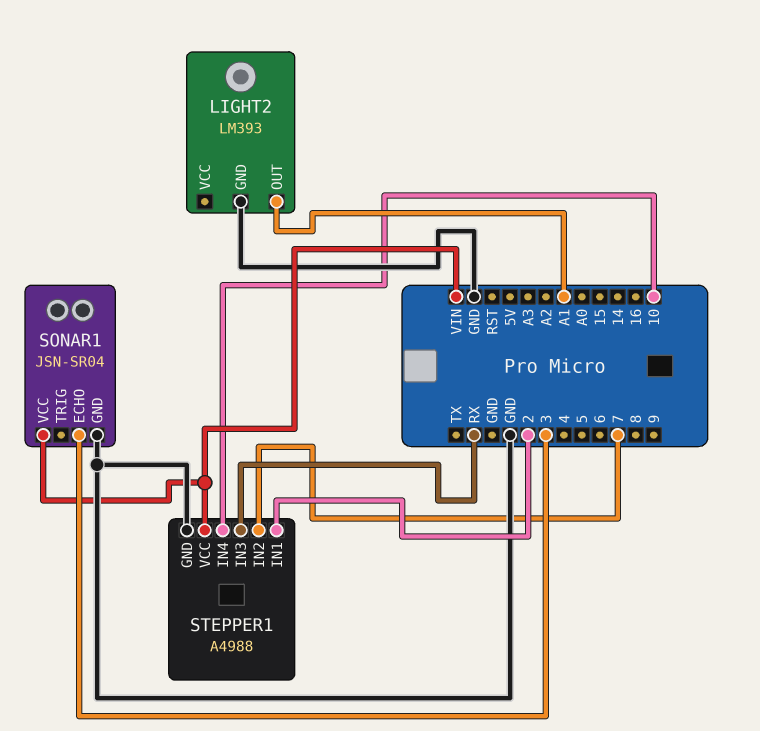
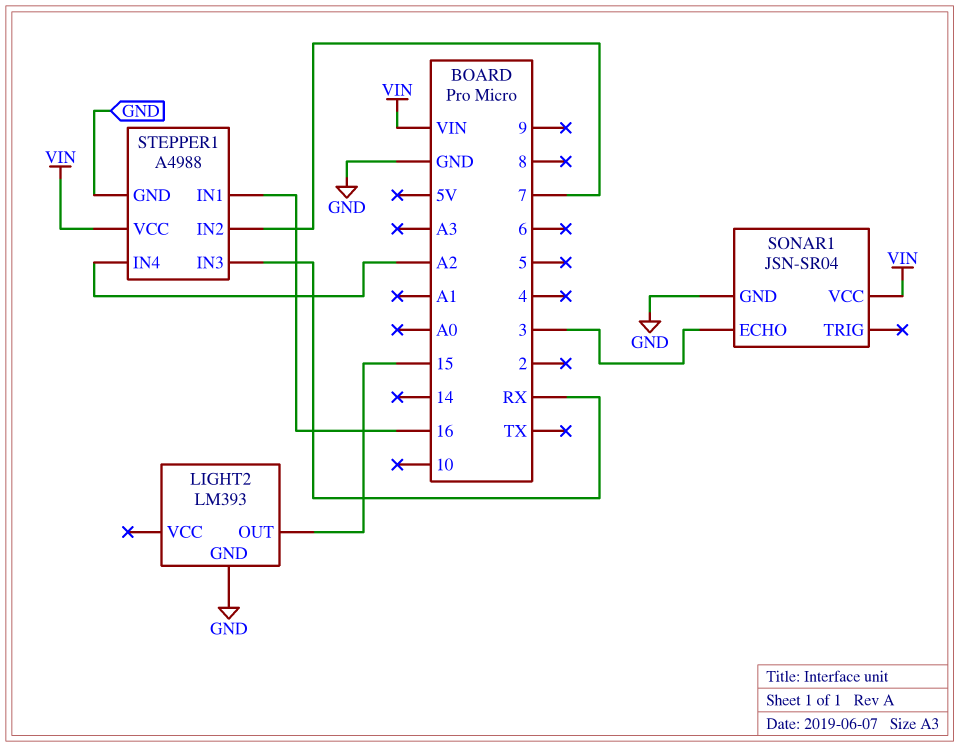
LIGHT2 pin OUT: A1 -> 15
STEPPER1 pin IN1: 2 -> 16
STEPPER1 pin IN4: 10 -> A2

